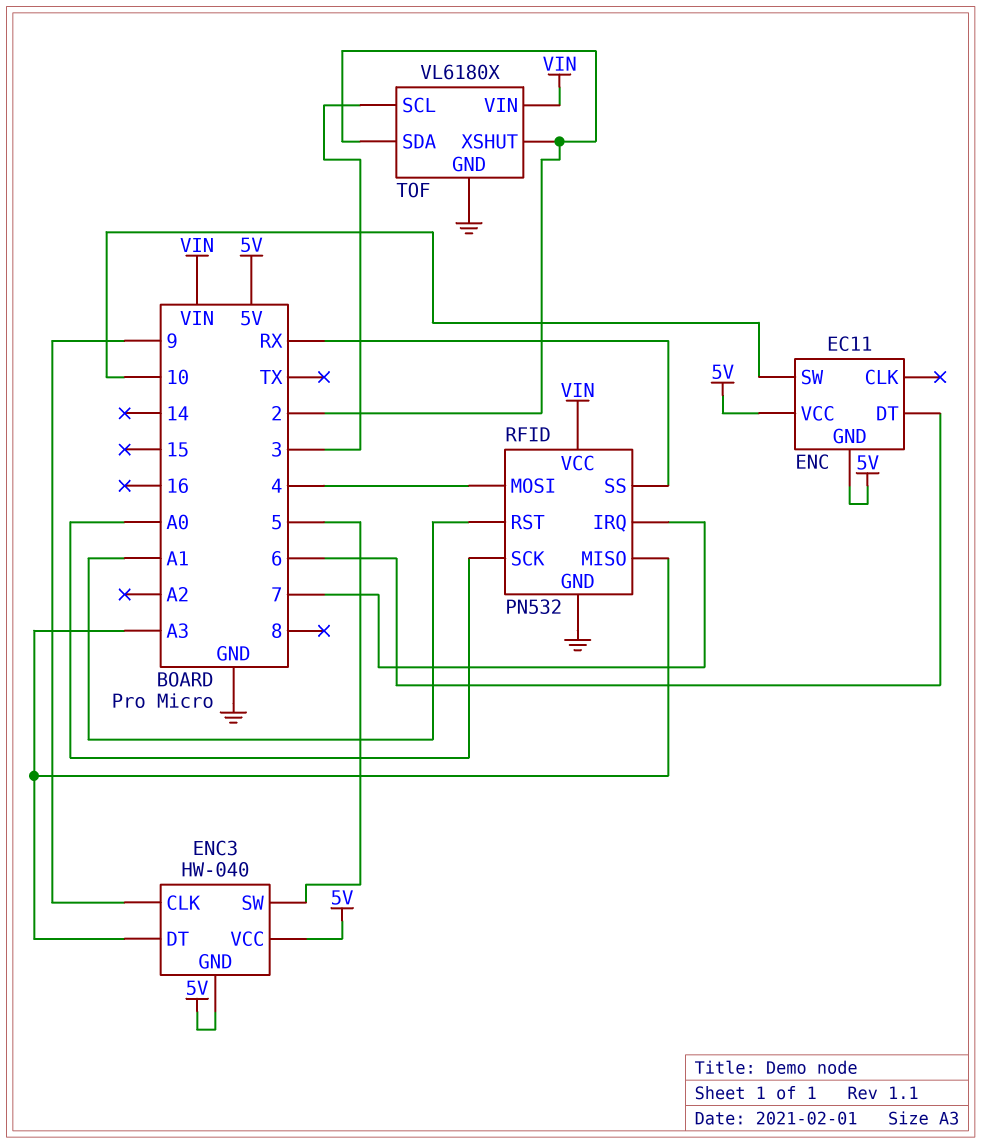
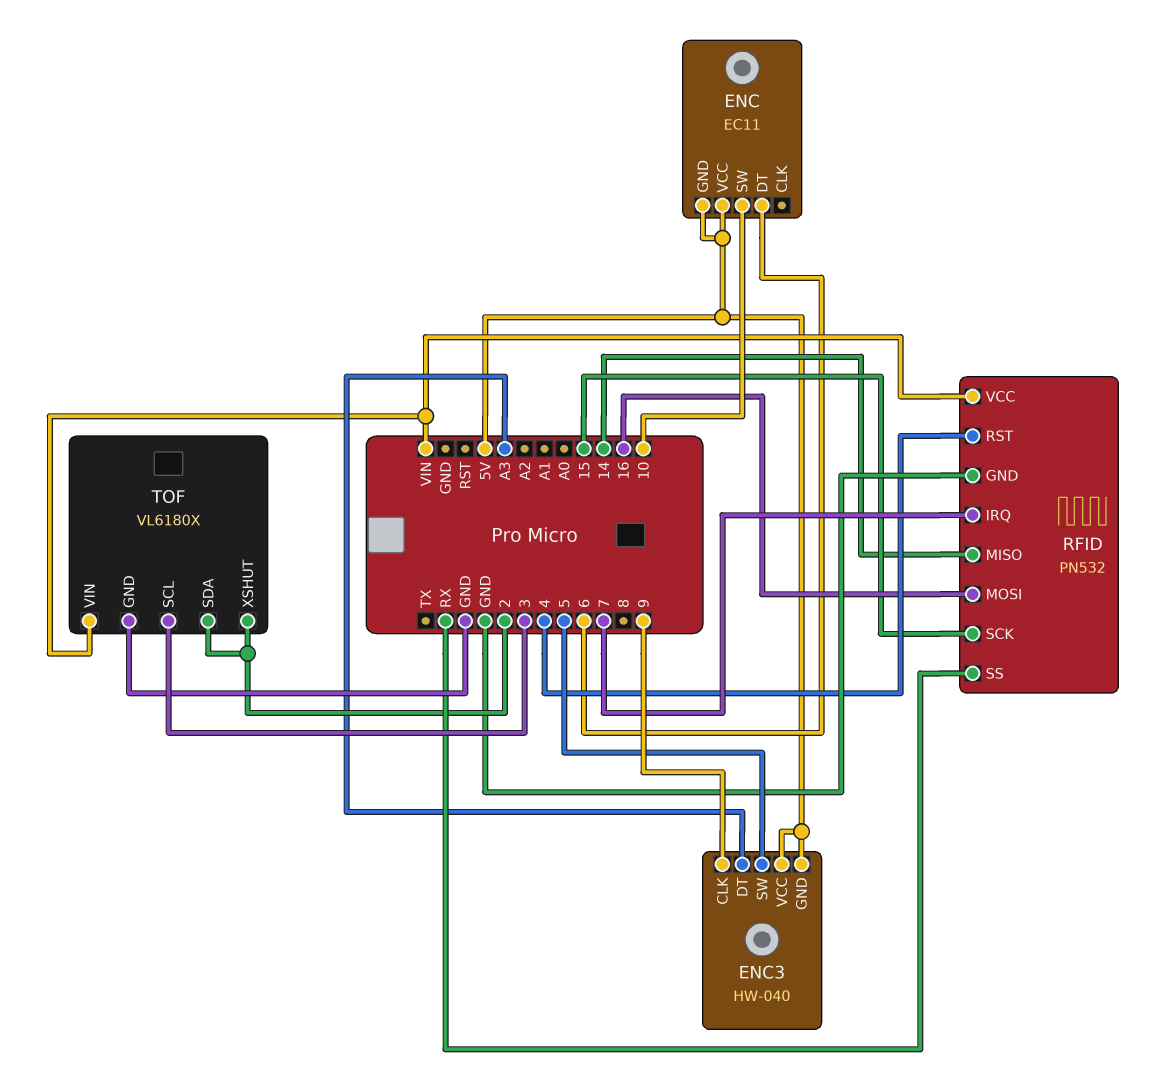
RFID pin MISO: A3 -> 14
RFID pin MOSI: 4 -> 16
RFID pin RST: A1 -> 4
RFID pin SCK: A0 -> 15

